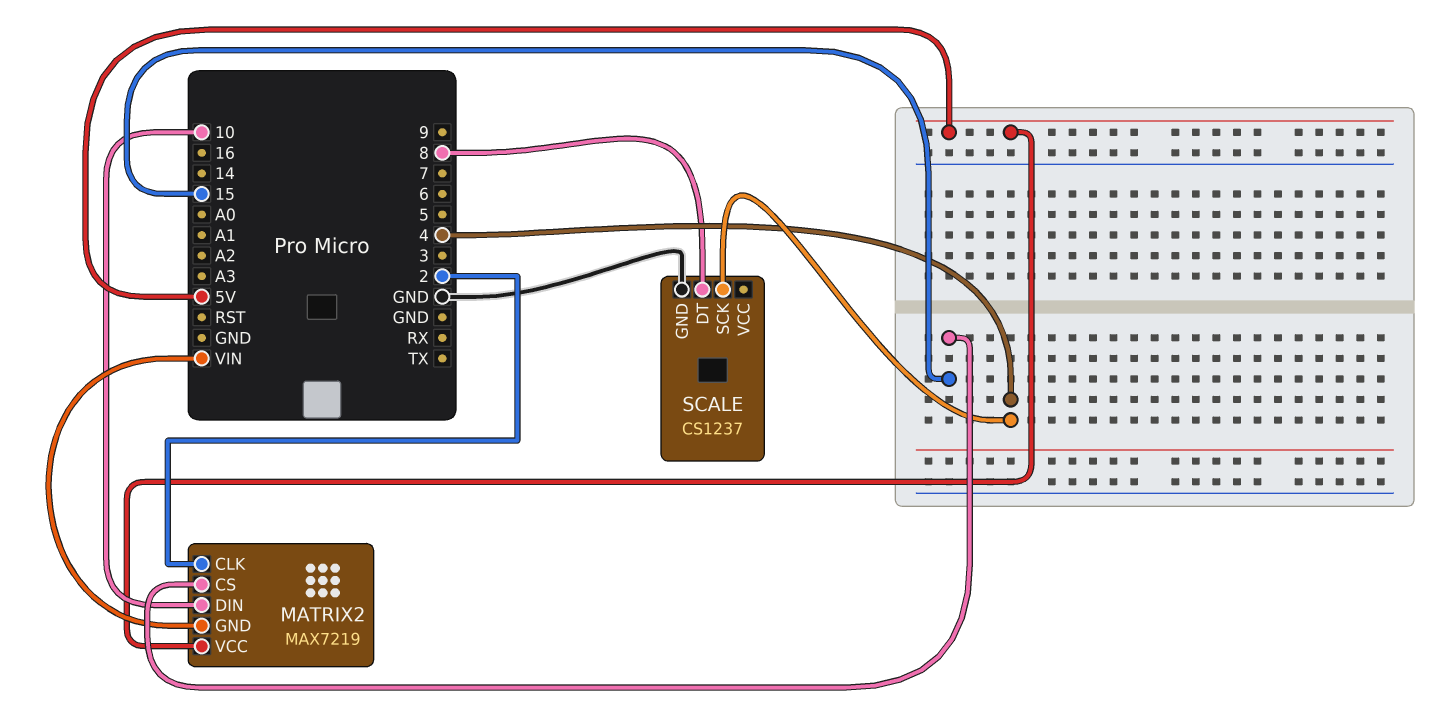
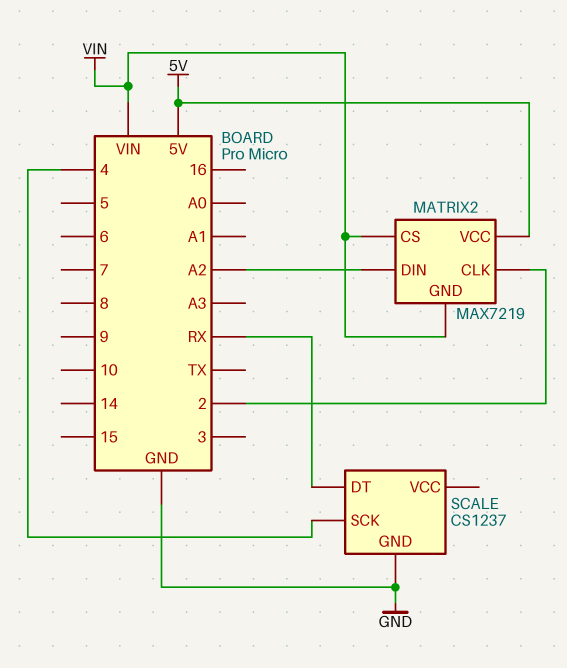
MATRIX2 pin CS: 15 -> VIN
MATRIX2 pin DIN: 10 -> A2
SCALE pin DT: 8 -> RX

